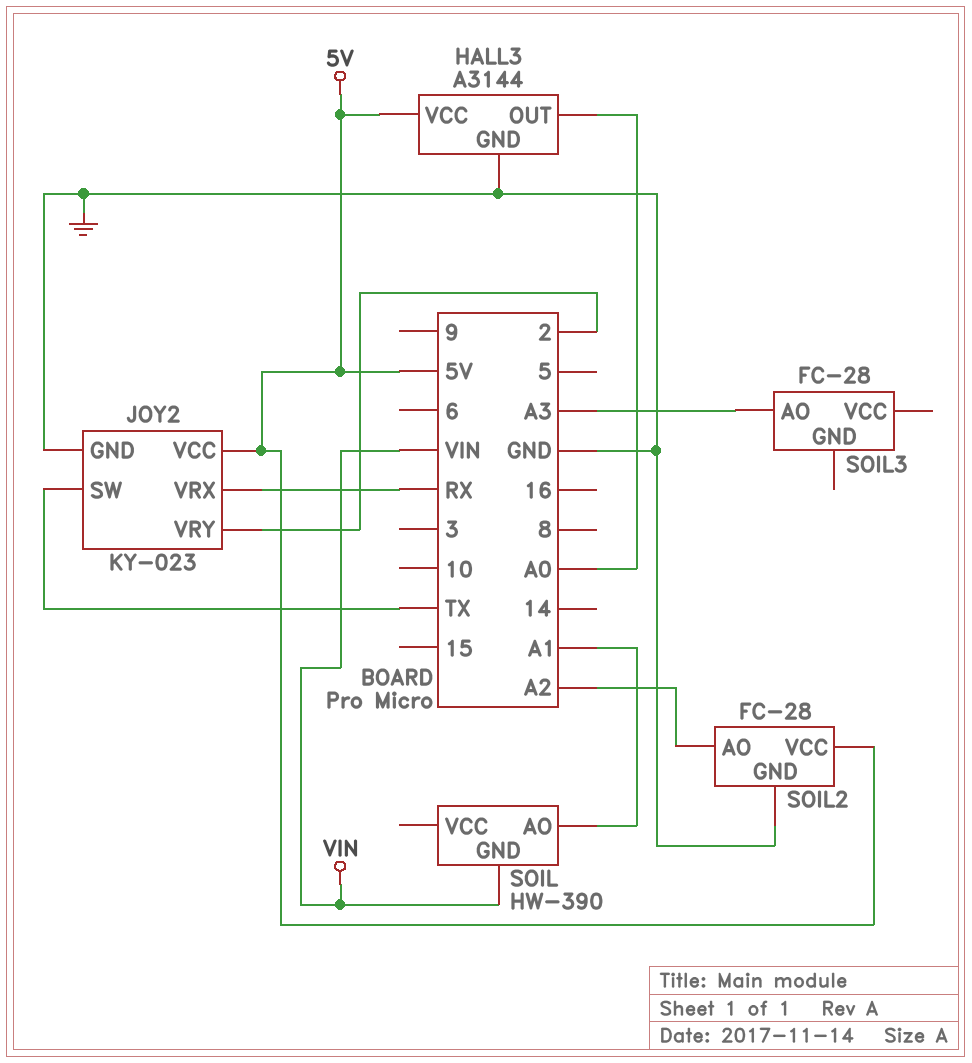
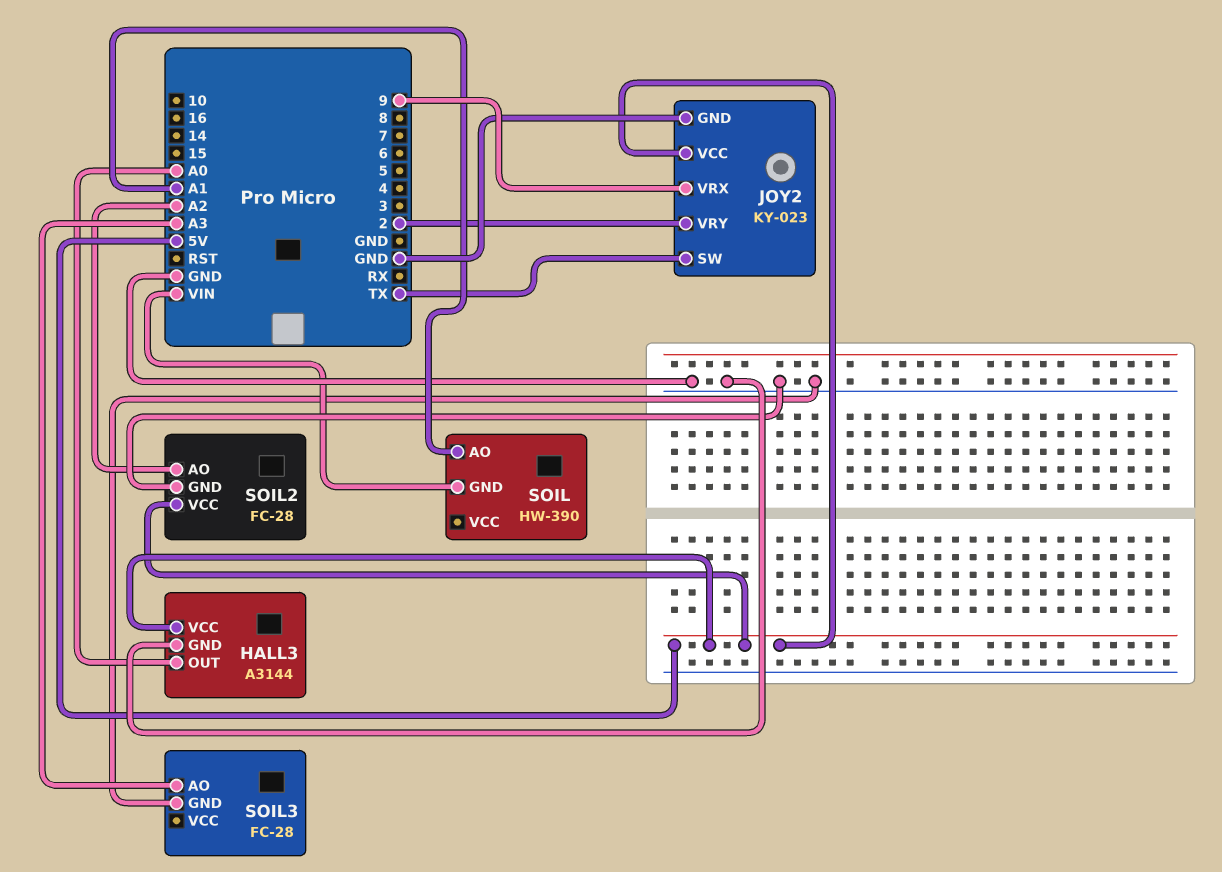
JOY2 pin VRX: RX -> 9
SOIL3 pin GND: none -> GND

